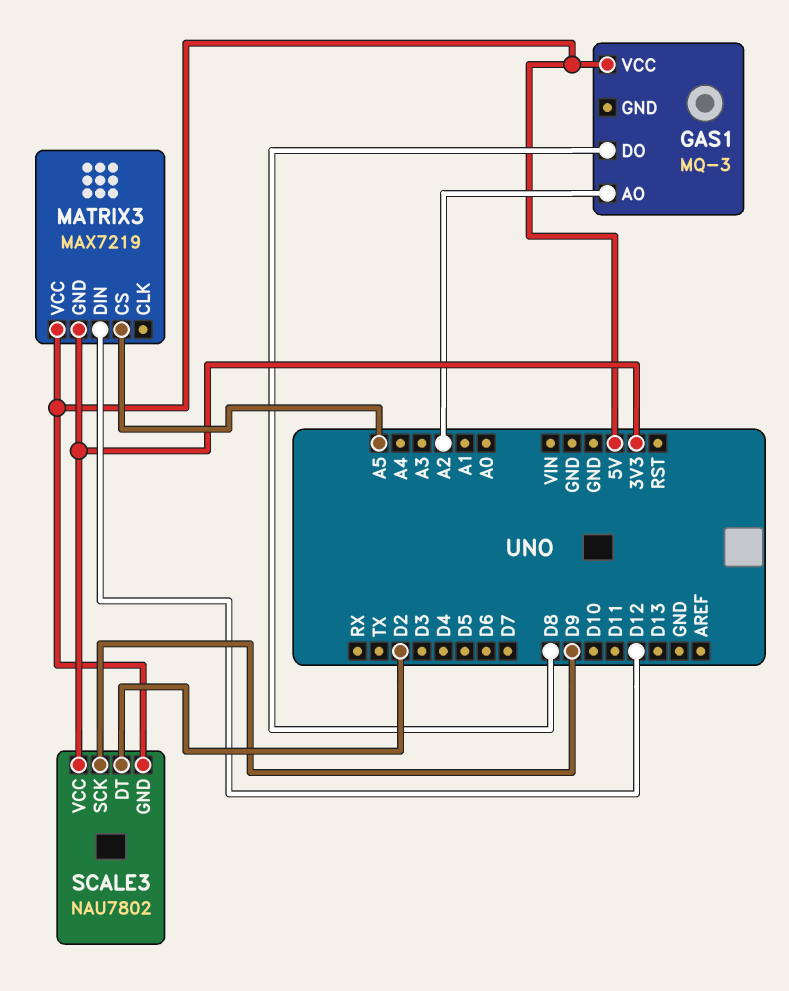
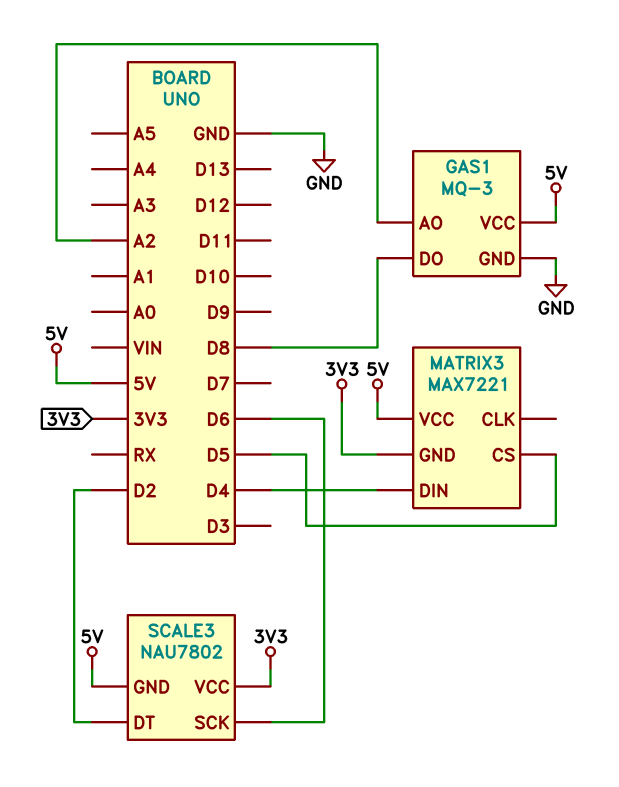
GAS1 pin GND: none -> GND
MATRIX3: MAX7219 -> MAX7221
MATRIX3 pin CS: A5 -> D5
MATRIX3 pin DIN: D12 -> D4
SCALE3 pin SCK: D9 -> D6

